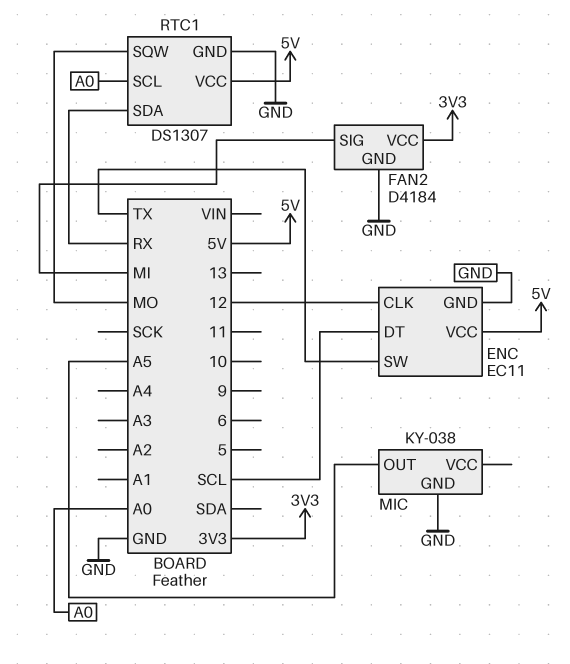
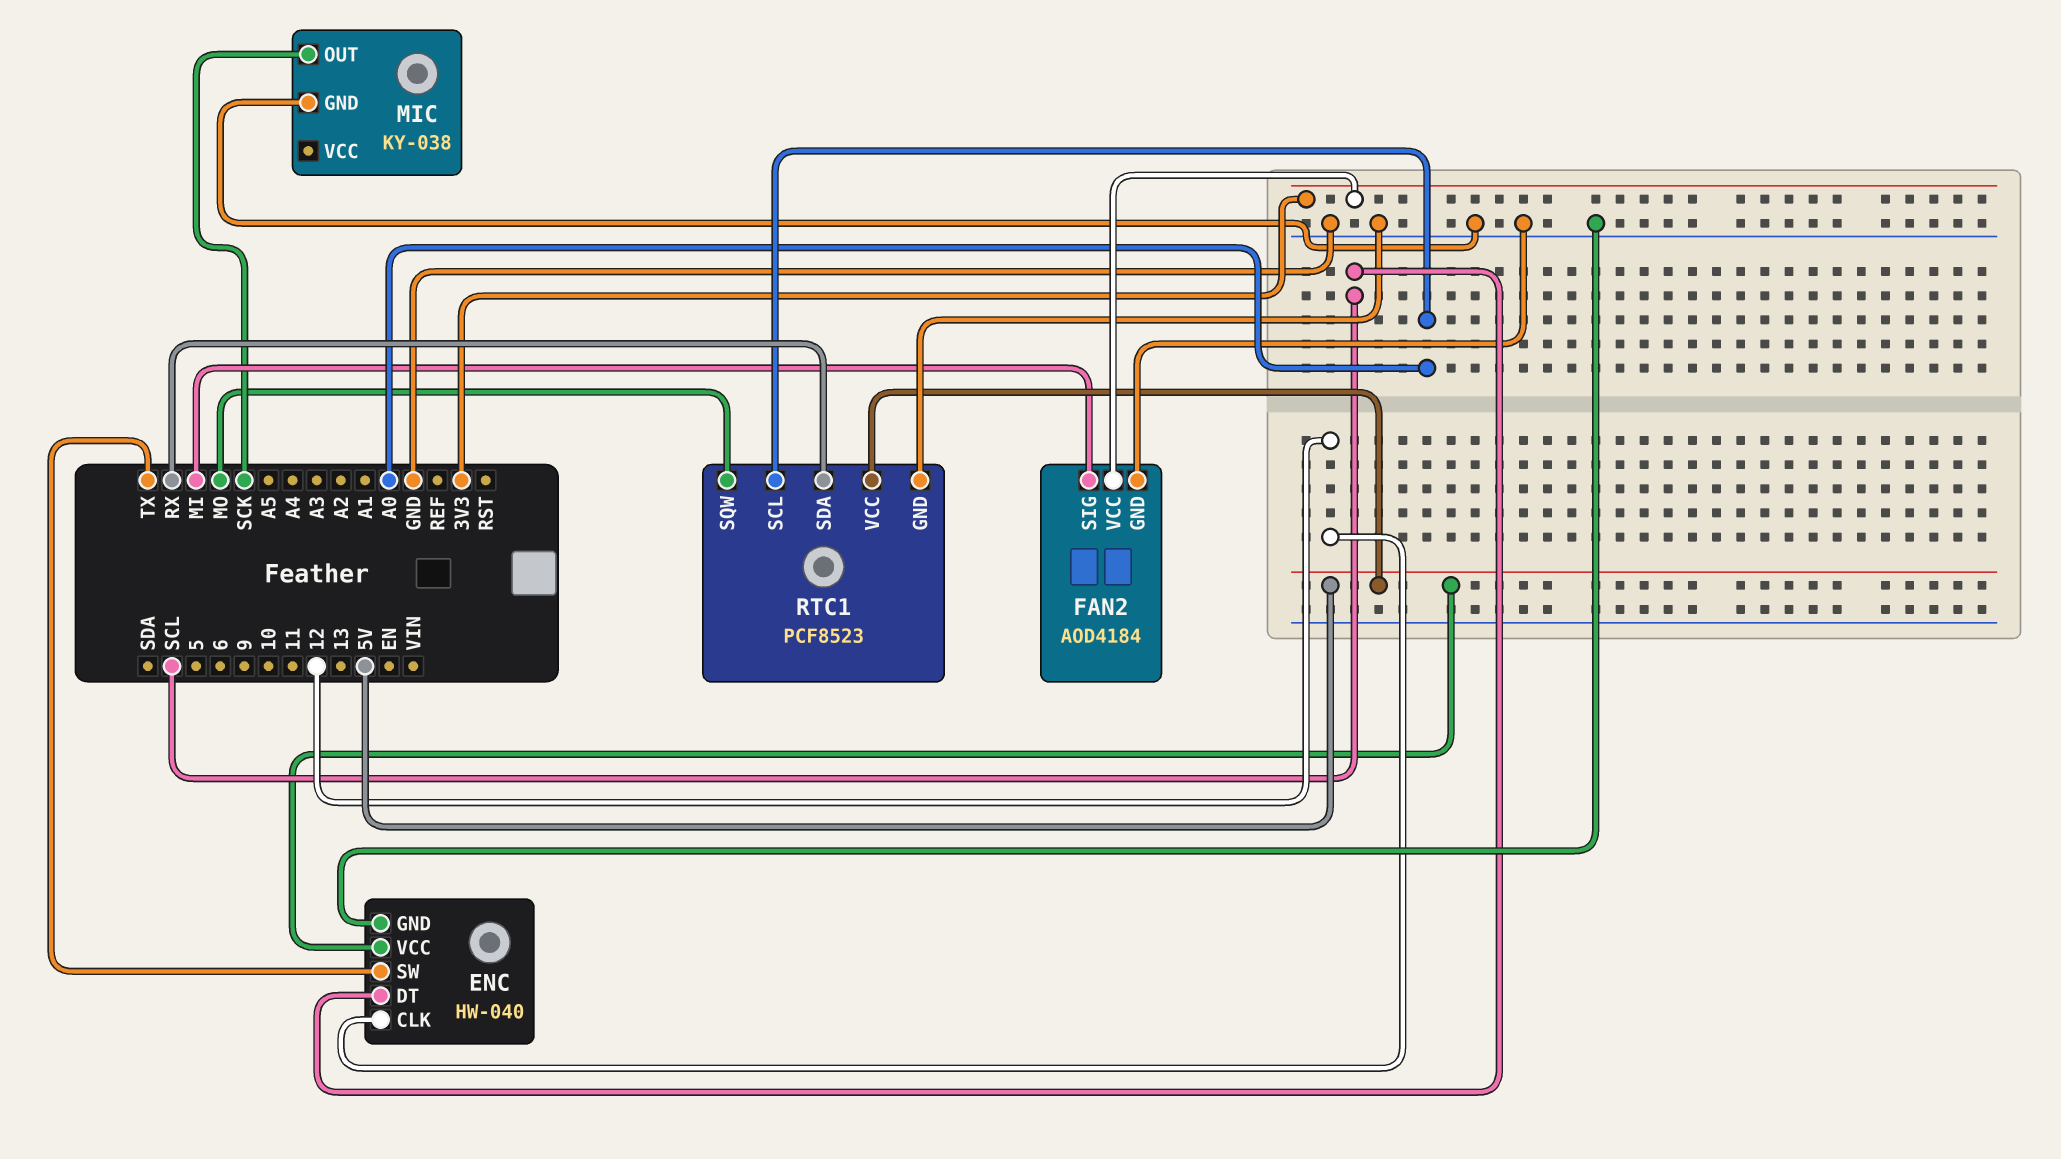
ENC: EC11 -> HW-040
FAN2: D4184 -> AOD4184
MIC pin OUT: A5 -> SCK
RTC1: DS1307 -> PCF8523

